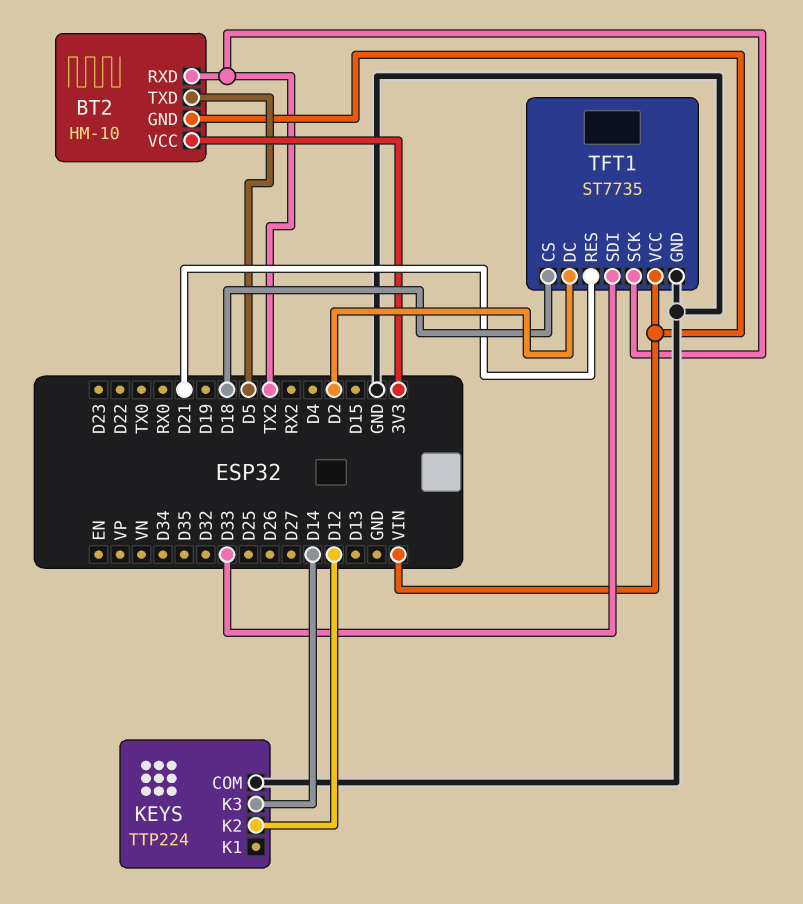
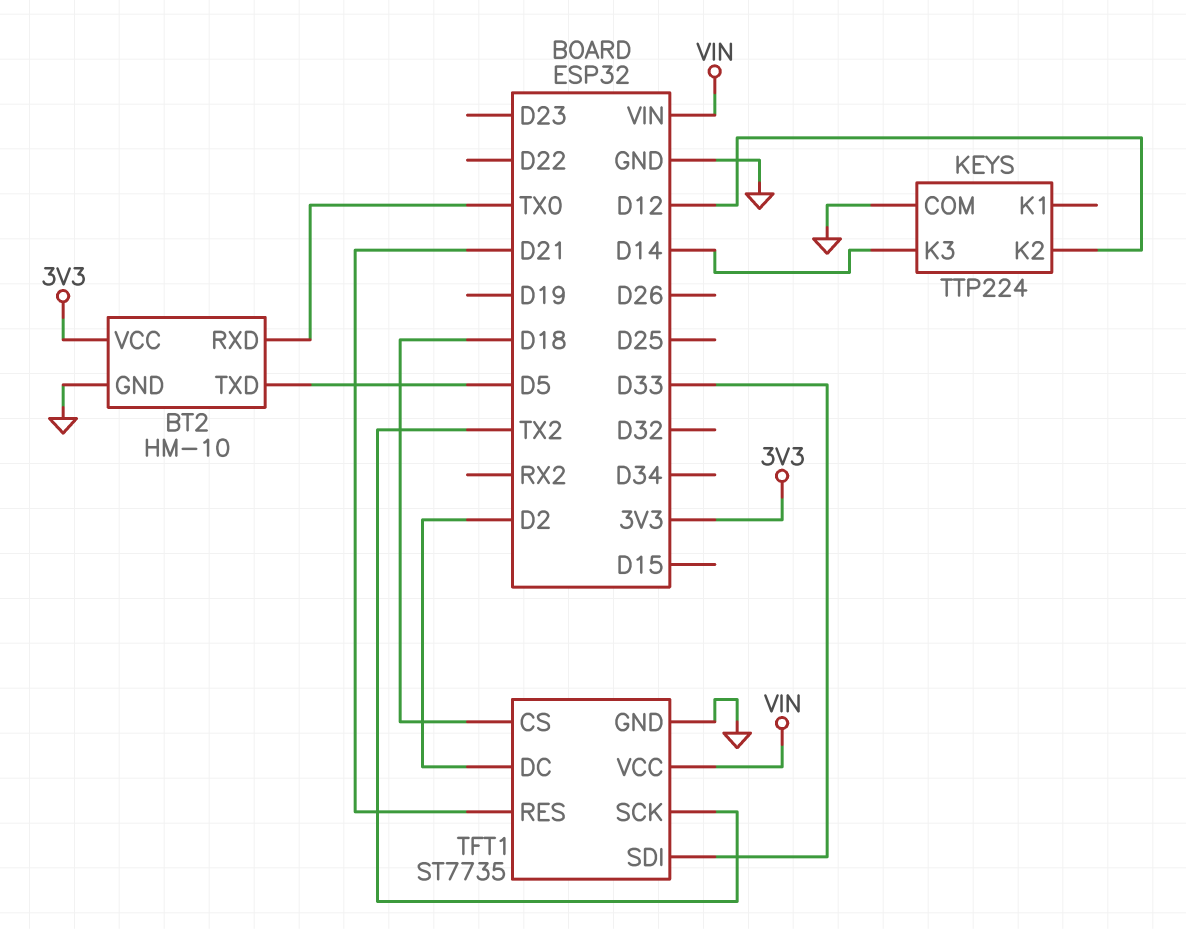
BT2 pin GND: VIN -> GND
BT2 pin RXD: TX2 -> TX0

